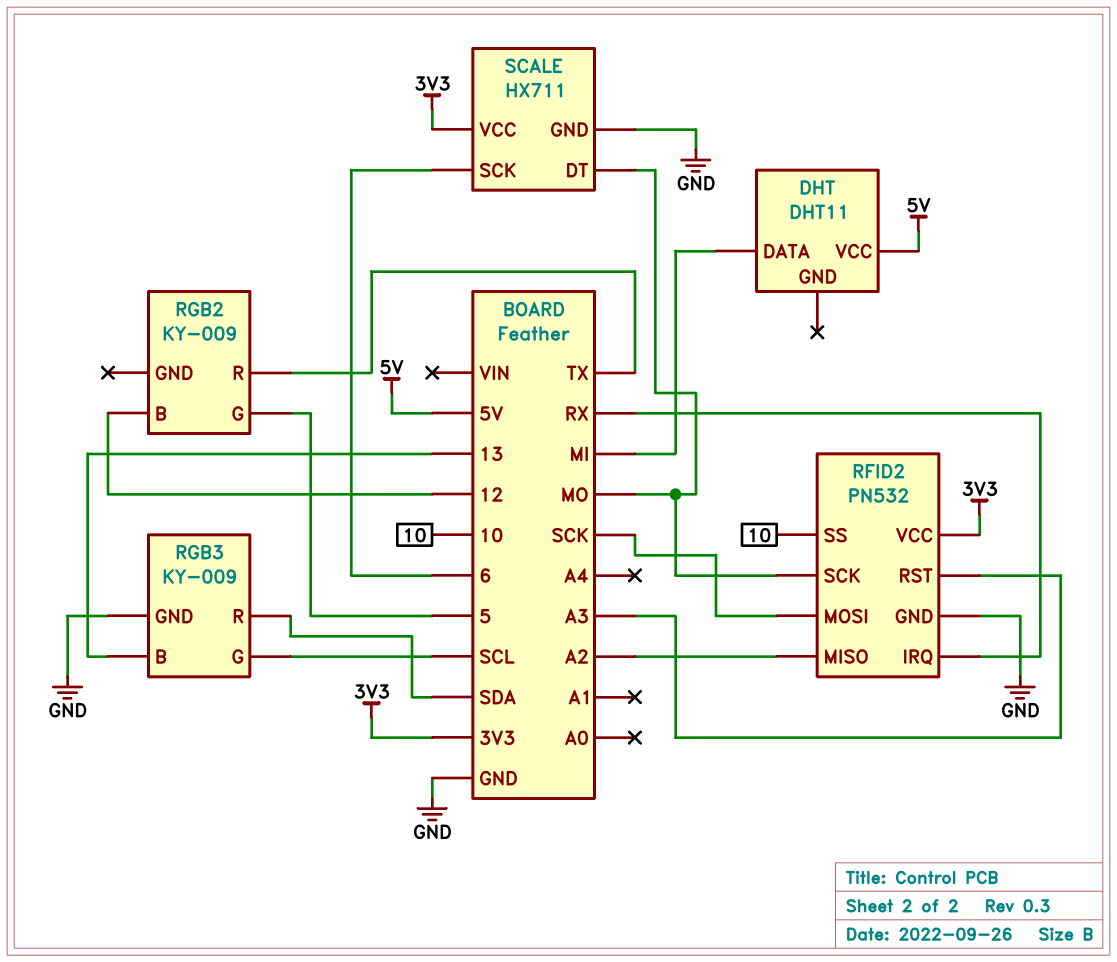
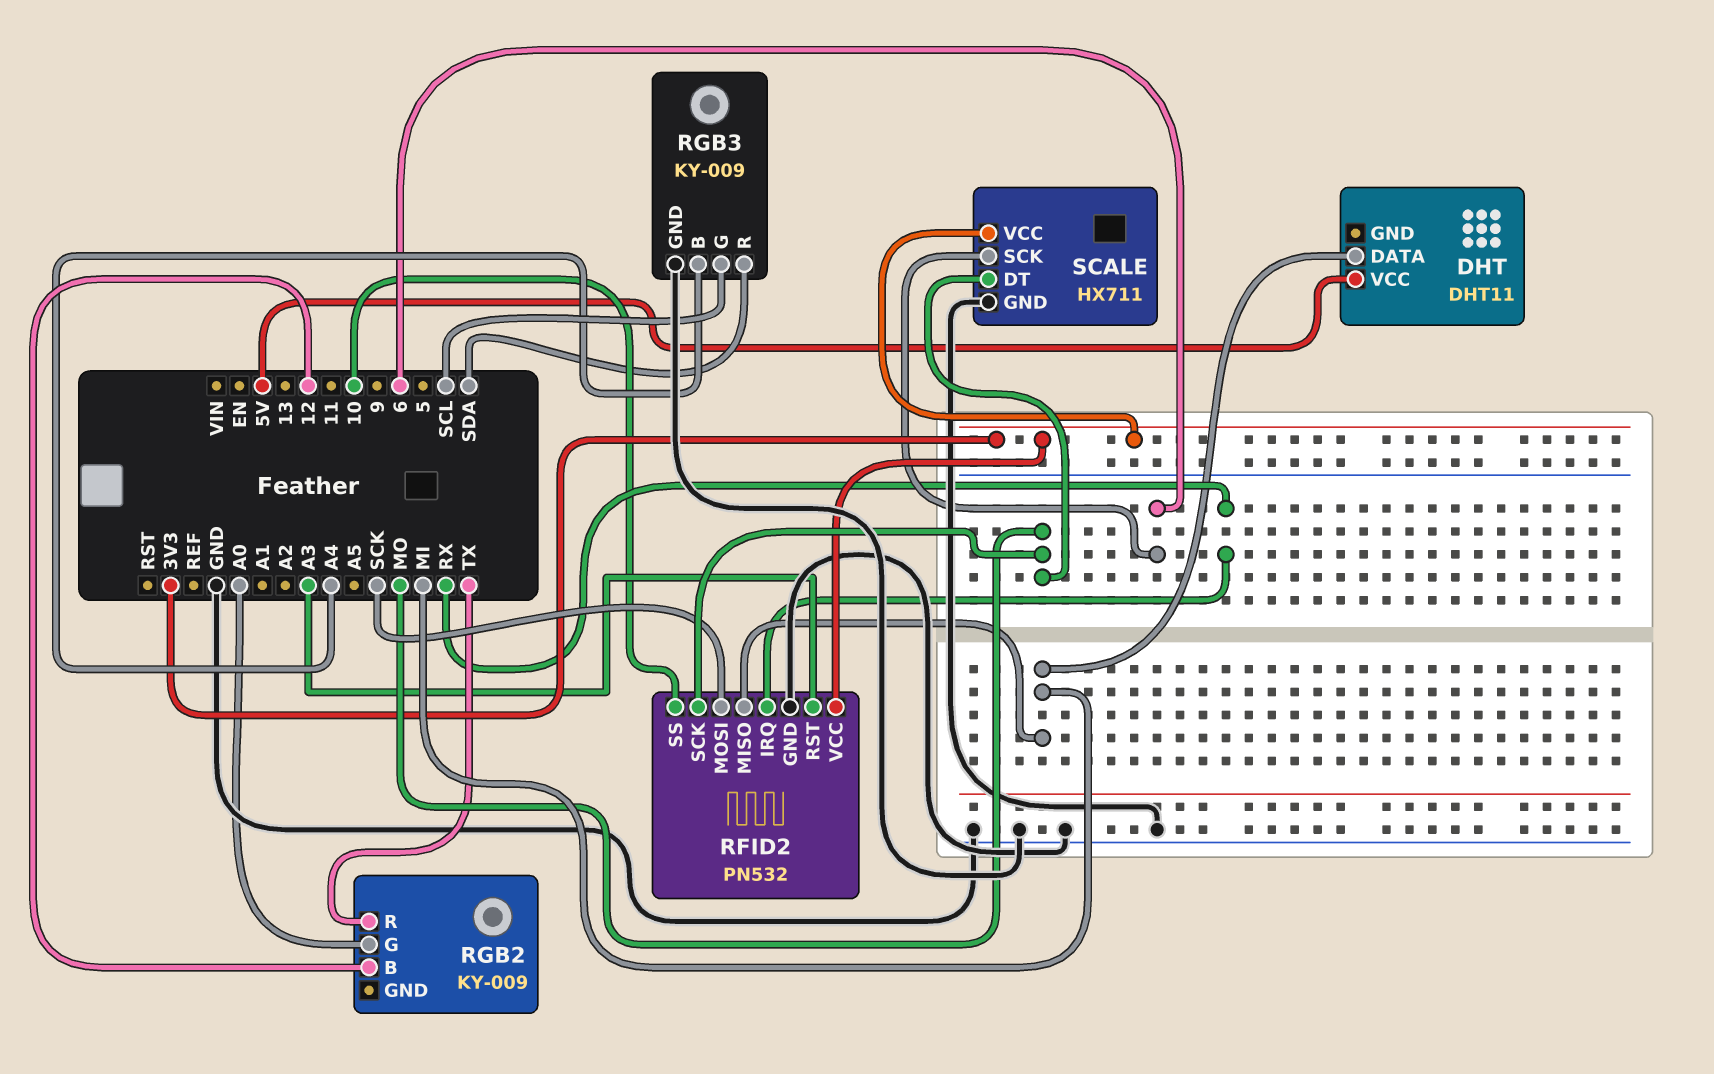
RFID2 pin MISO: A2 -> MI
RGB2 pin G: 5 -> A0
RGB3 pin B: 13 -> A4

